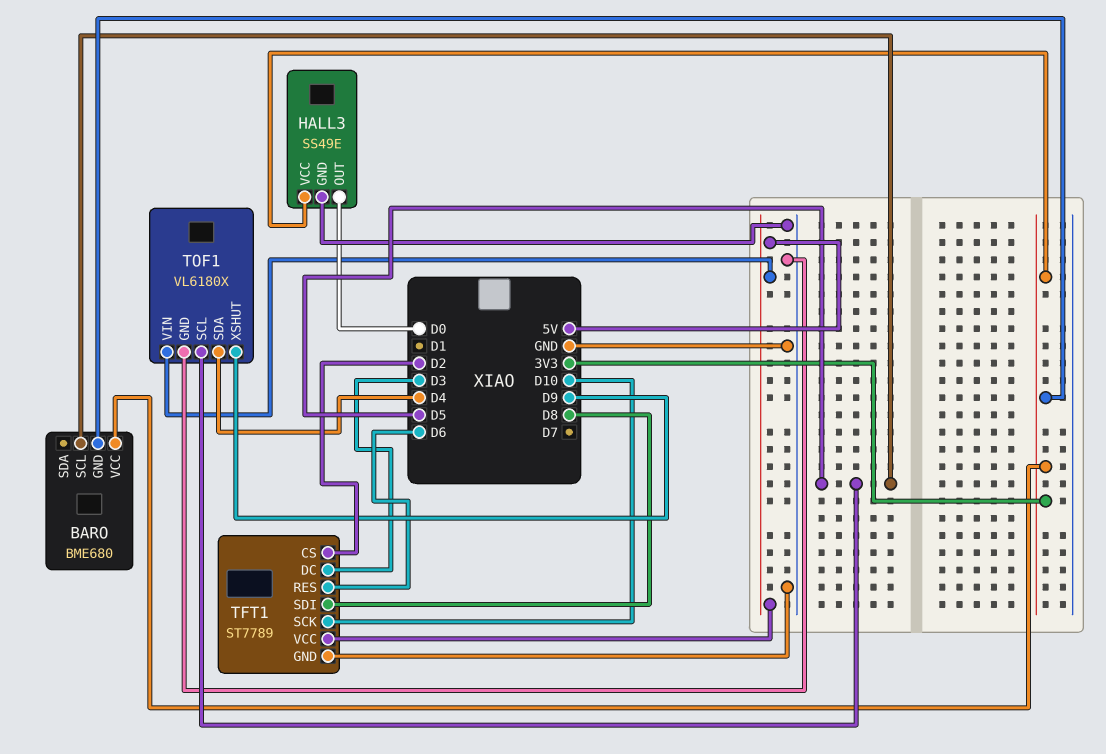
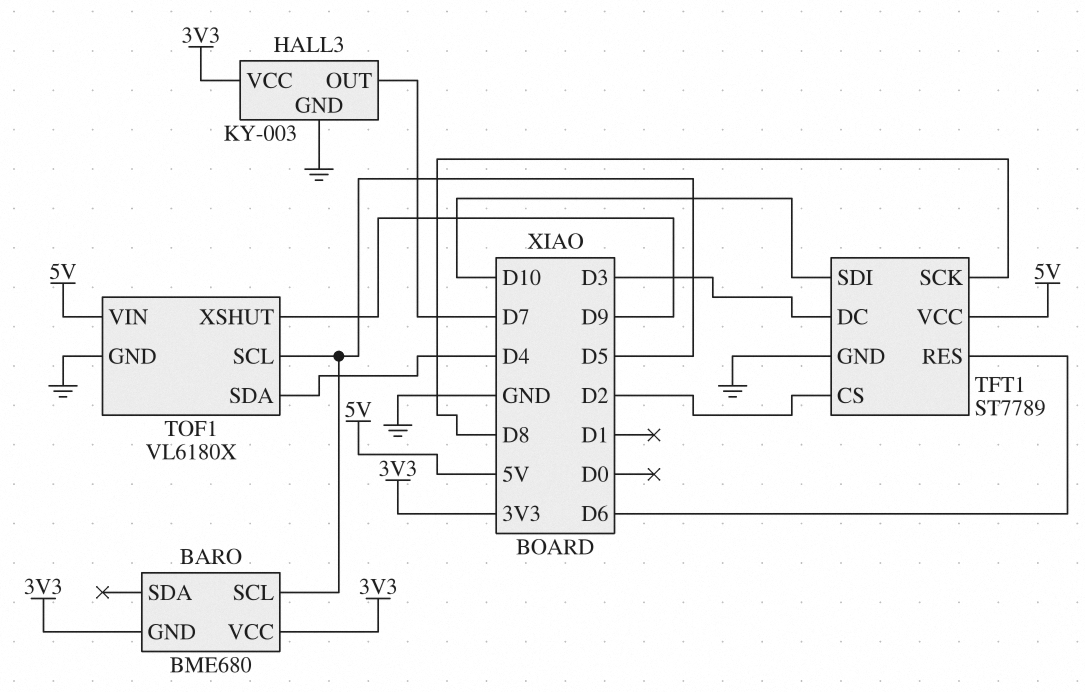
HALL3: SS49E -> KY-003
HALL3 pin OUT: D0 -> D7
TFT1 pin SCK: D10 -> D8
TFT1 pin SDI: D8 -> D10

